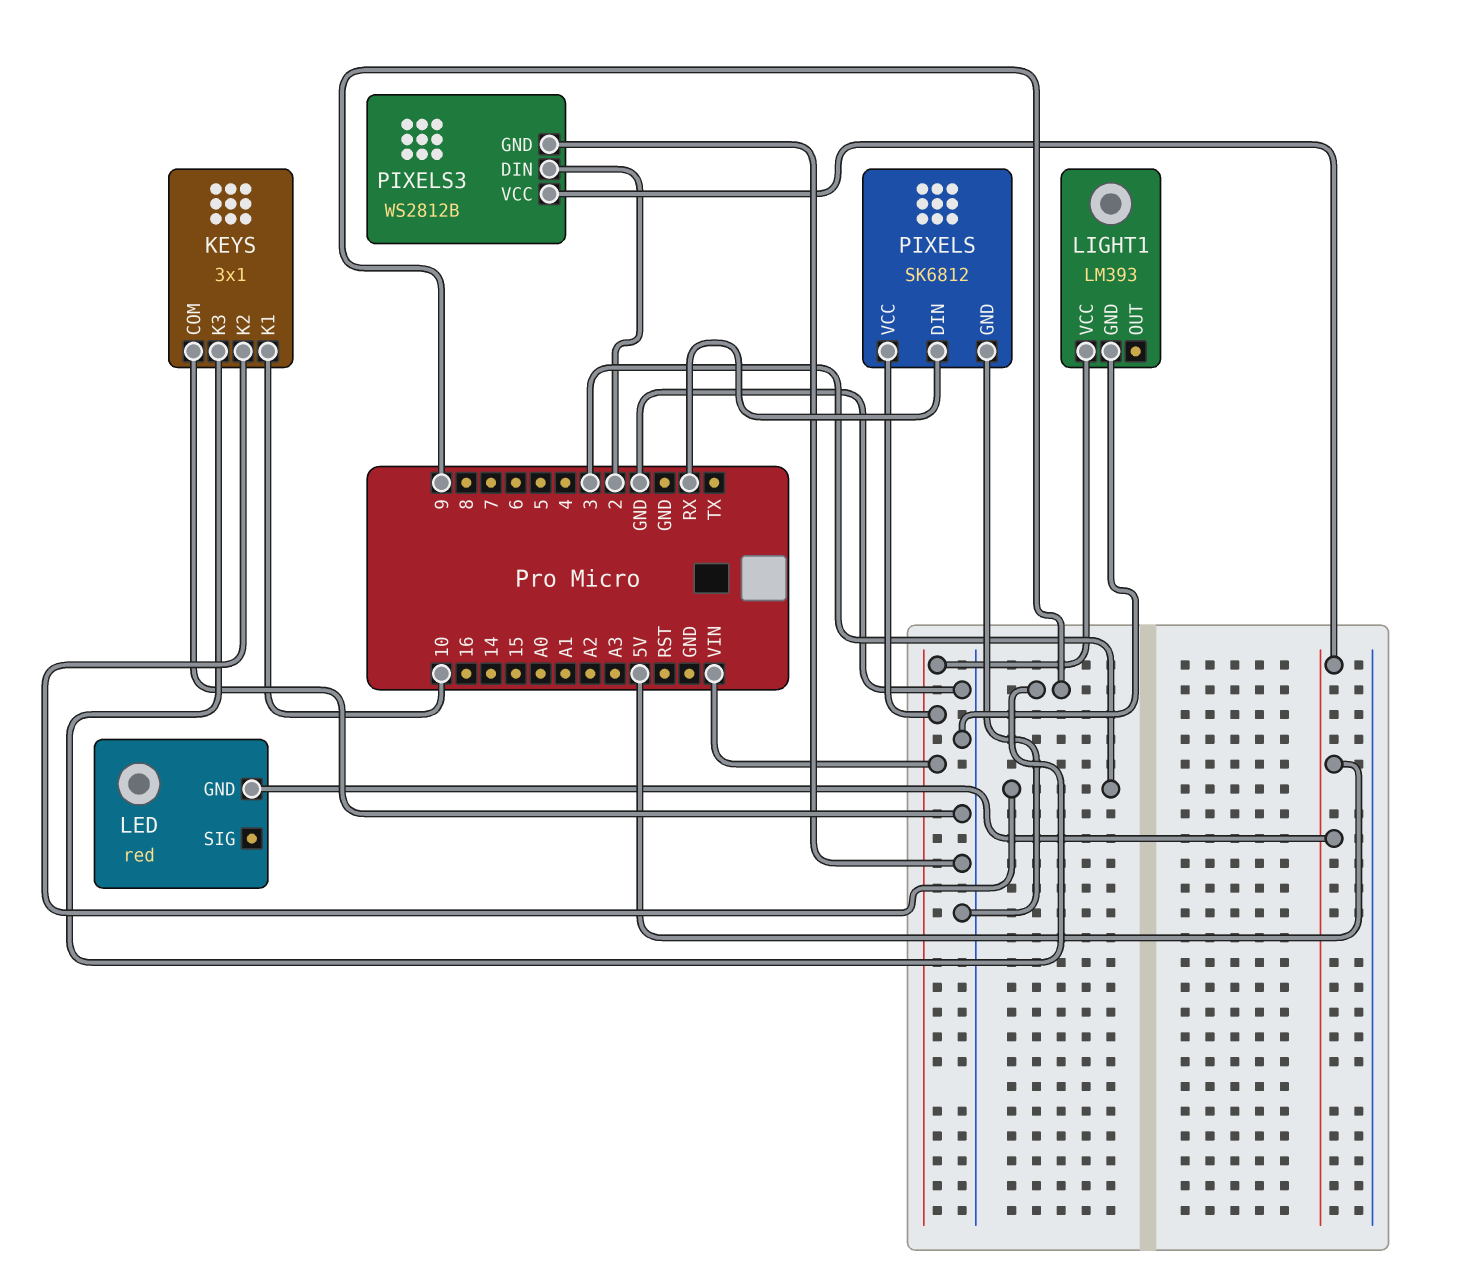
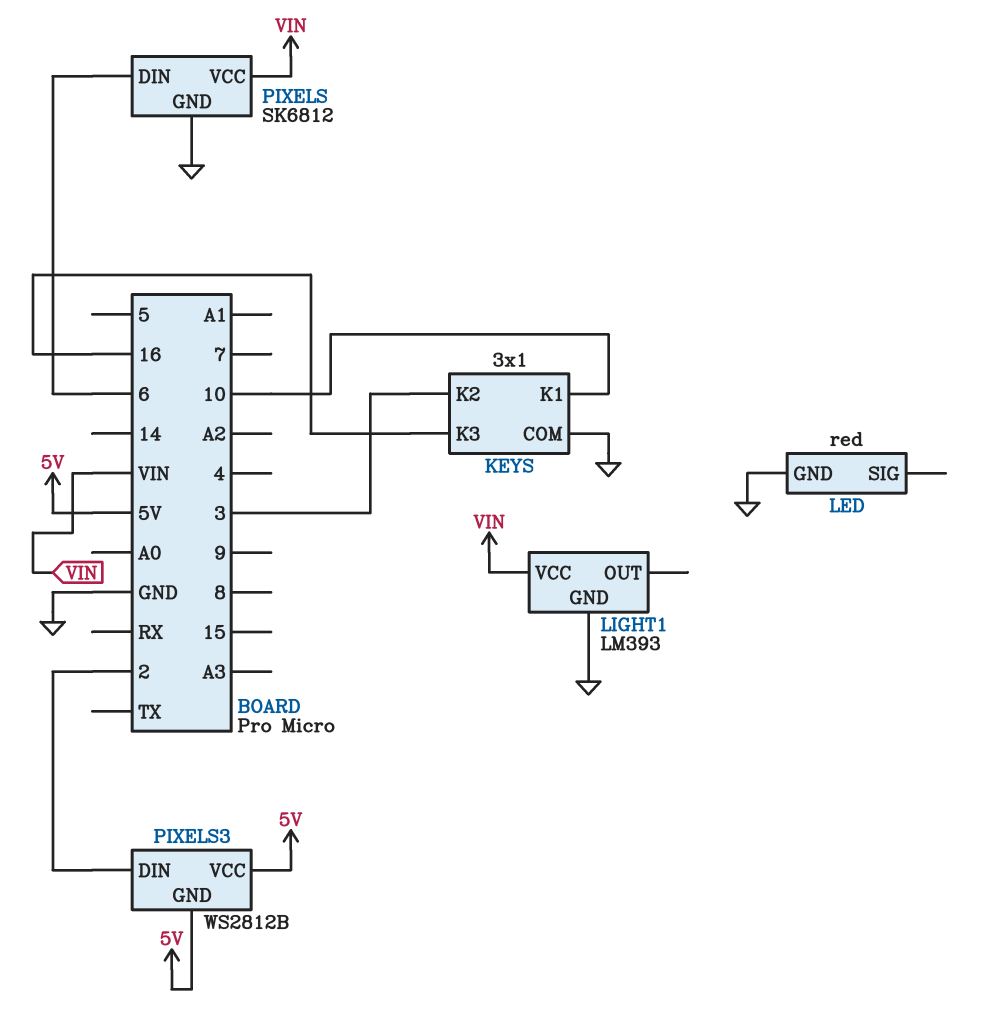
KEYS pin K3: 9 -> 16
LED pin GND: 5V -> GND
PIXELS pin DIN: RX -> 6
PIXELS3 pin GND: GND -> 5V

